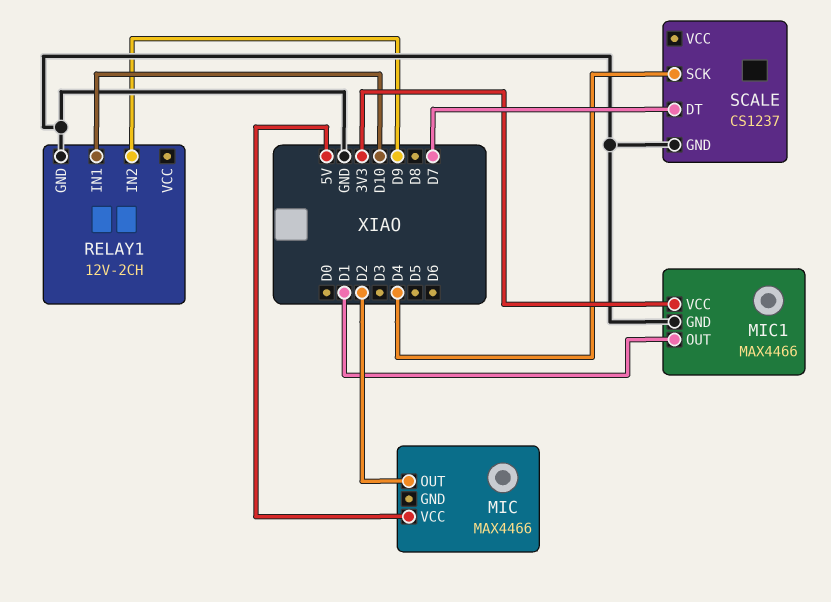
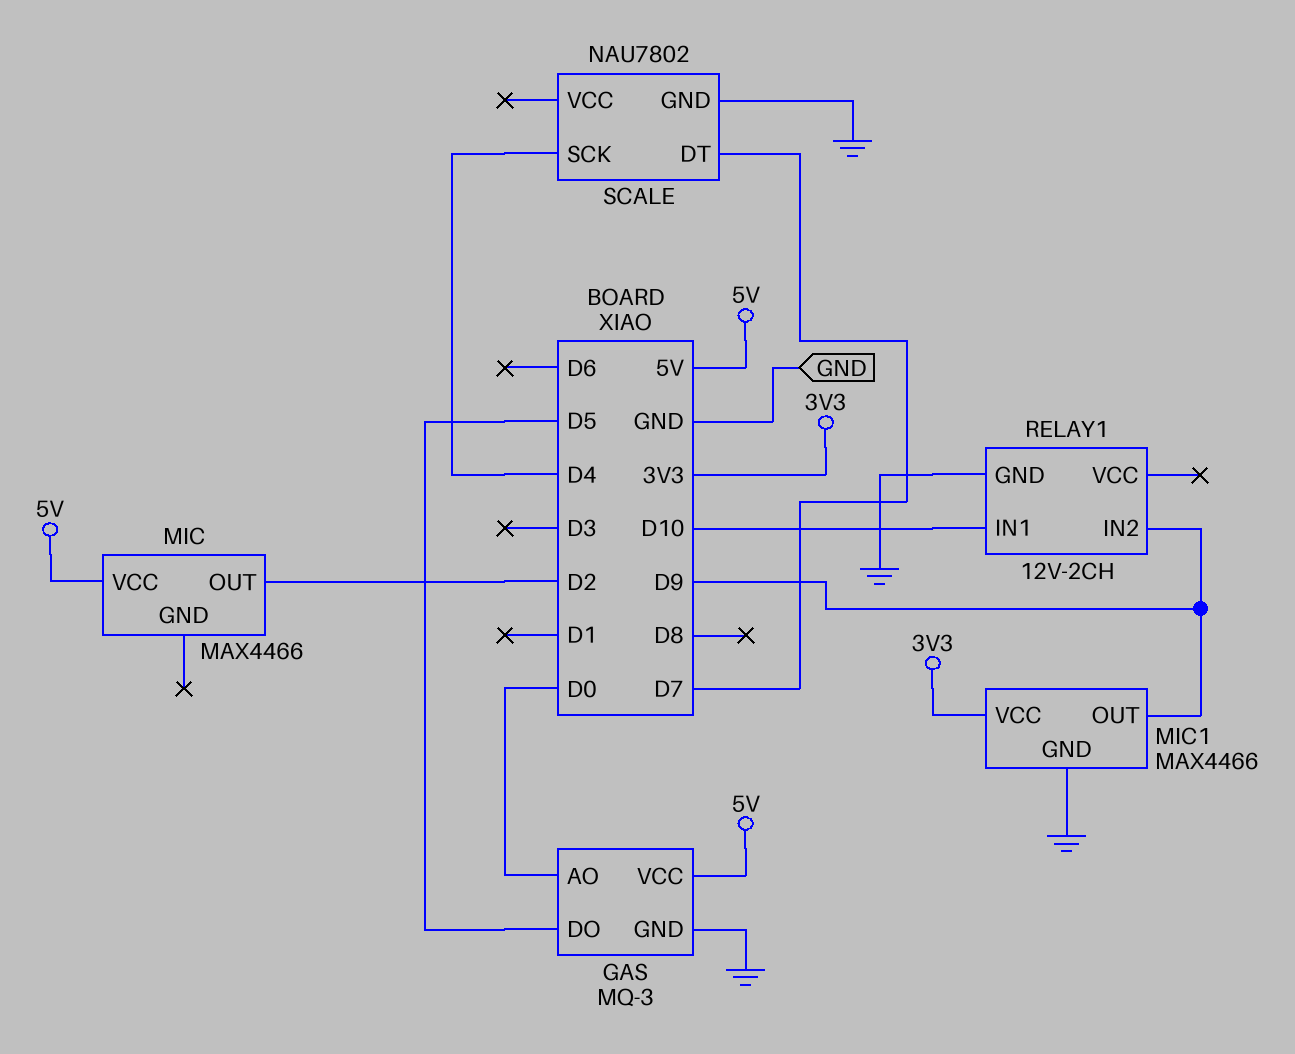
GAS: none -> MQ-3
GAS pin AO: none -> D0
GAS pin DO: none -> D5
GAS pin GND: none -> GND
GAS pin VCC: none -> 5V
MIC1 pin OUT: D1 -> D9
SCALE: CS1237 -> NAU7802

